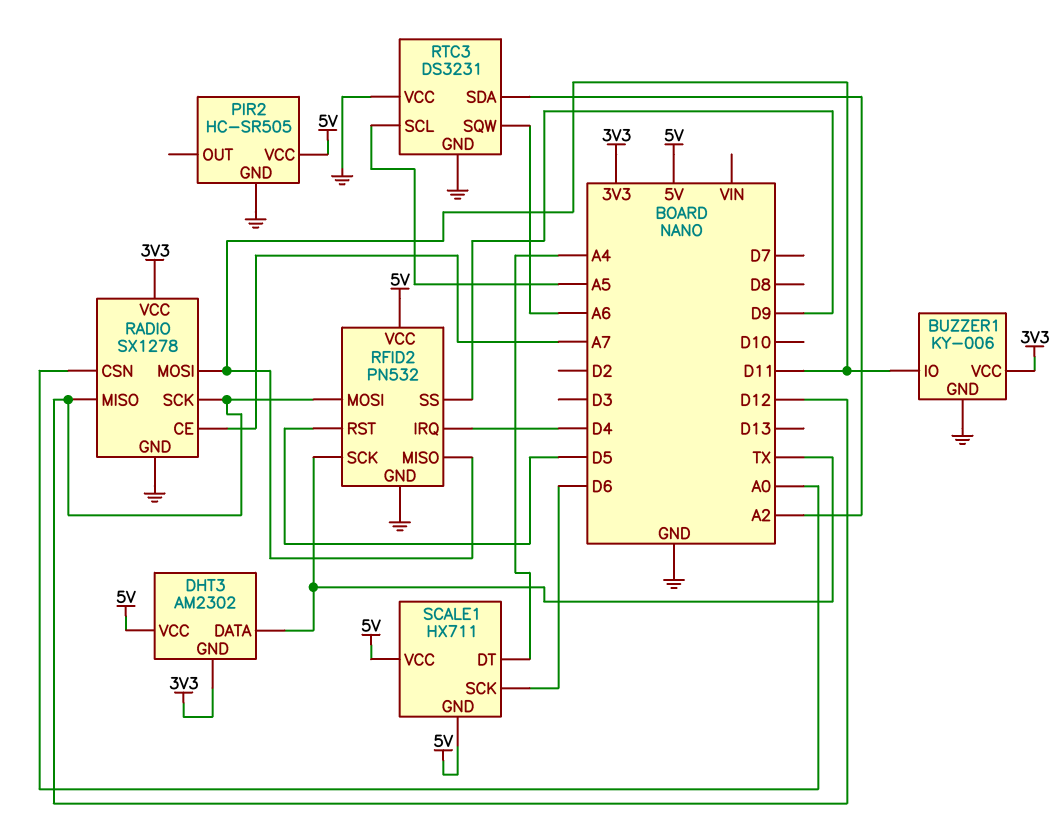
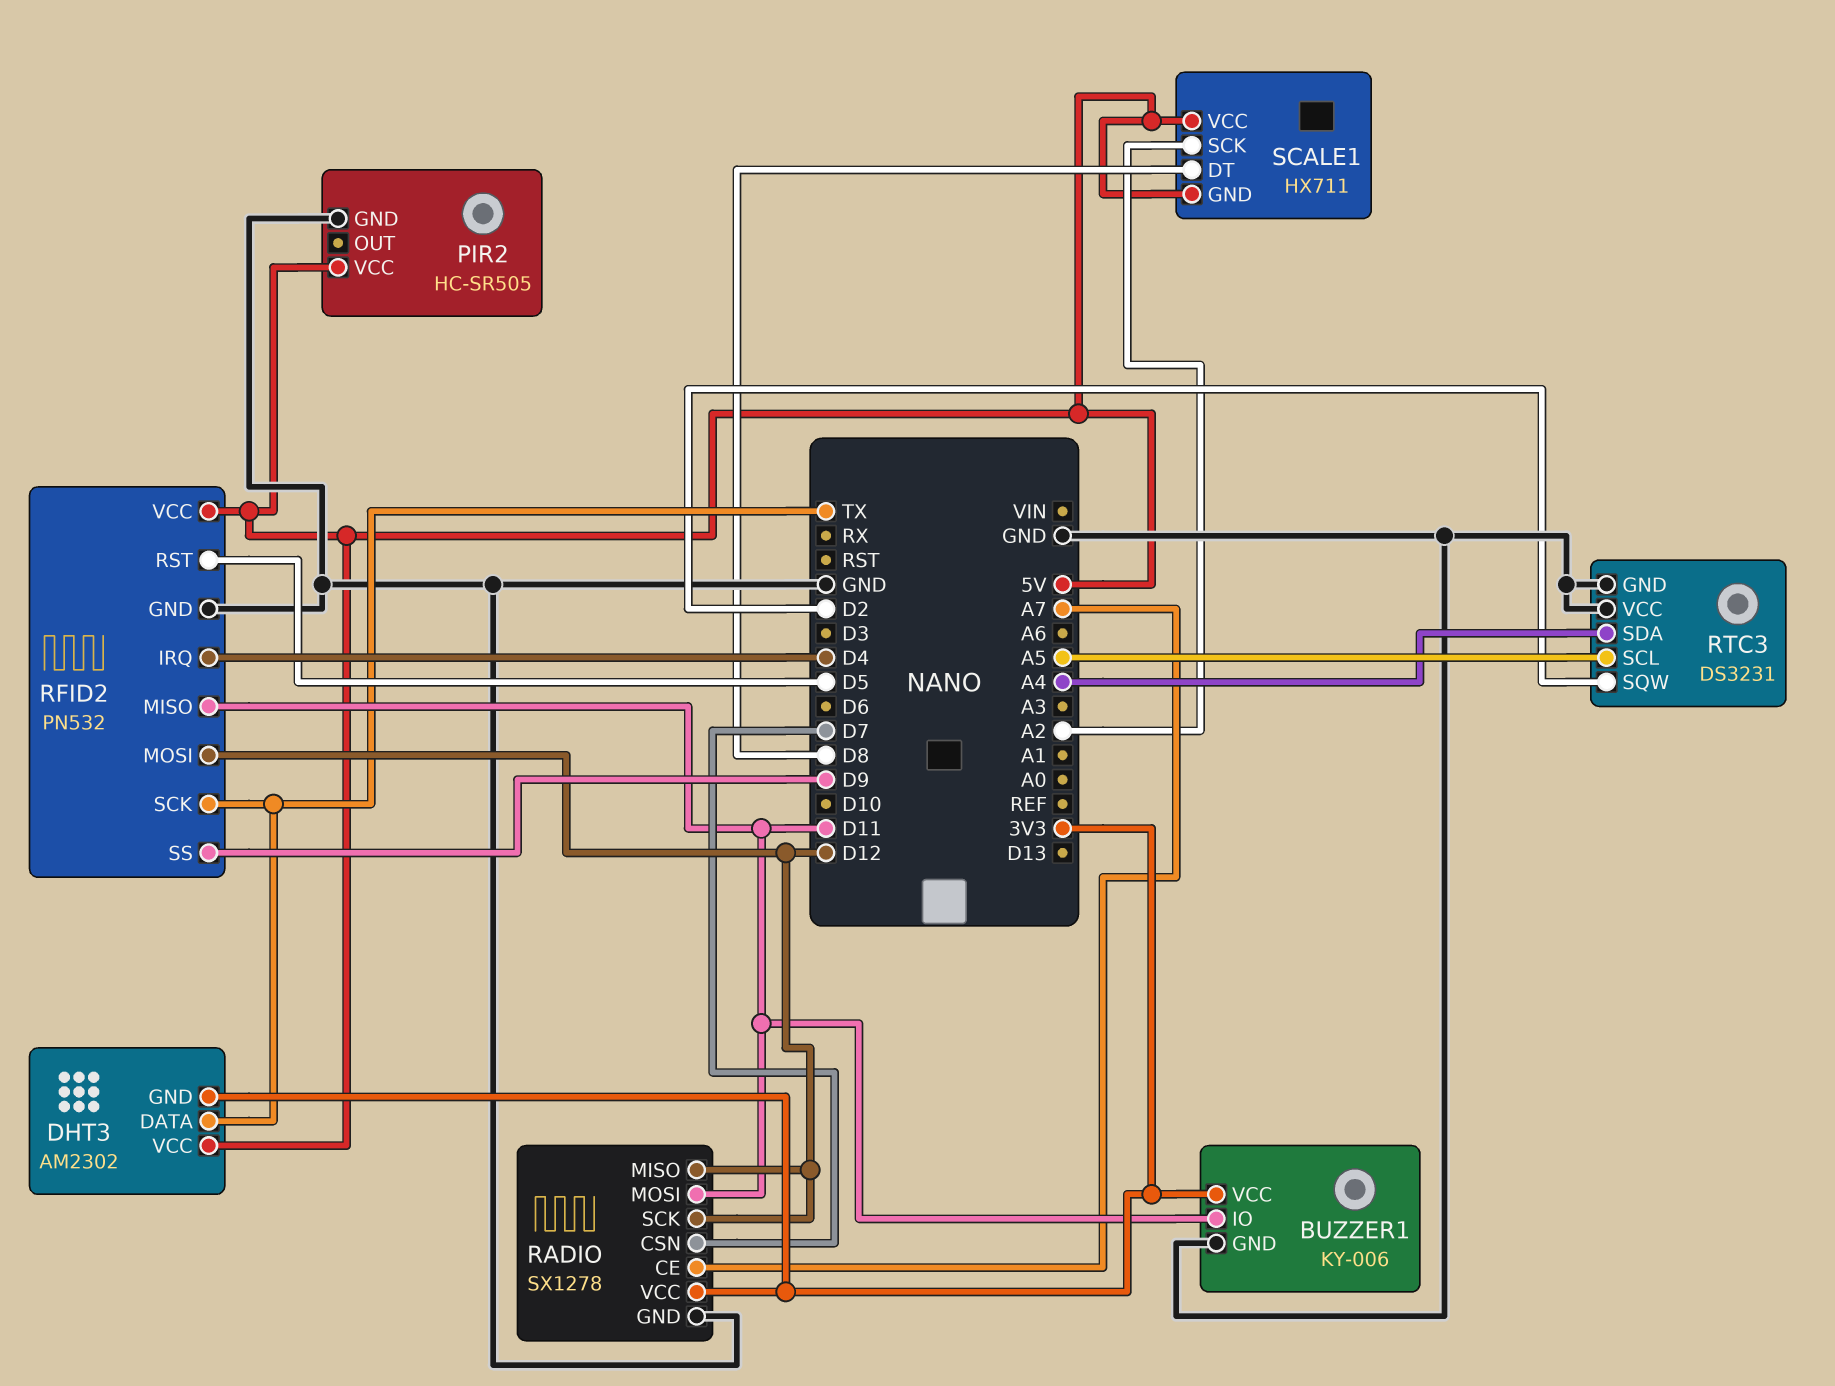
RADIO pin CSN: A0 -> D7
RTC3 pin SDA: A2 -> A4
RTC3 pin SQW: A6 -> D2
SCALE1 pin DT: A4 -> D8
SCALE1 pin SCK: D6 -> A2

